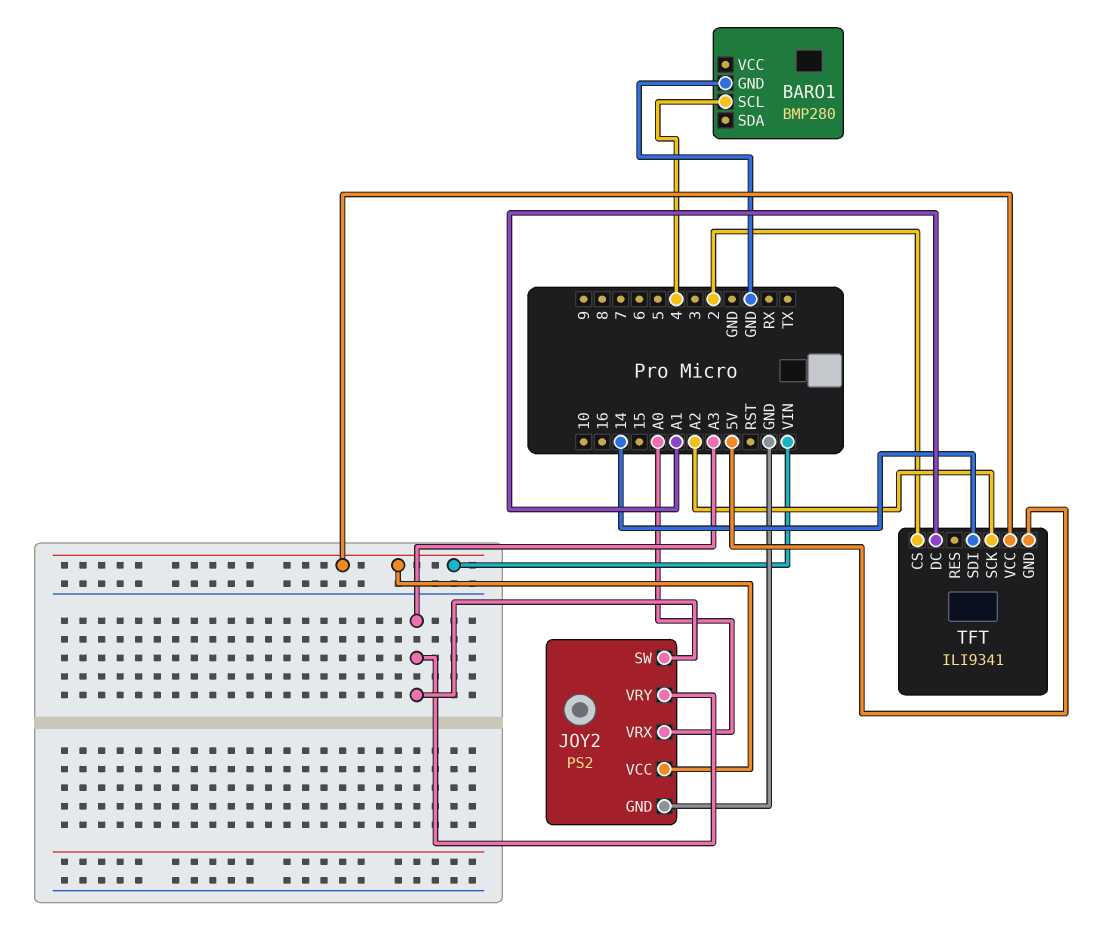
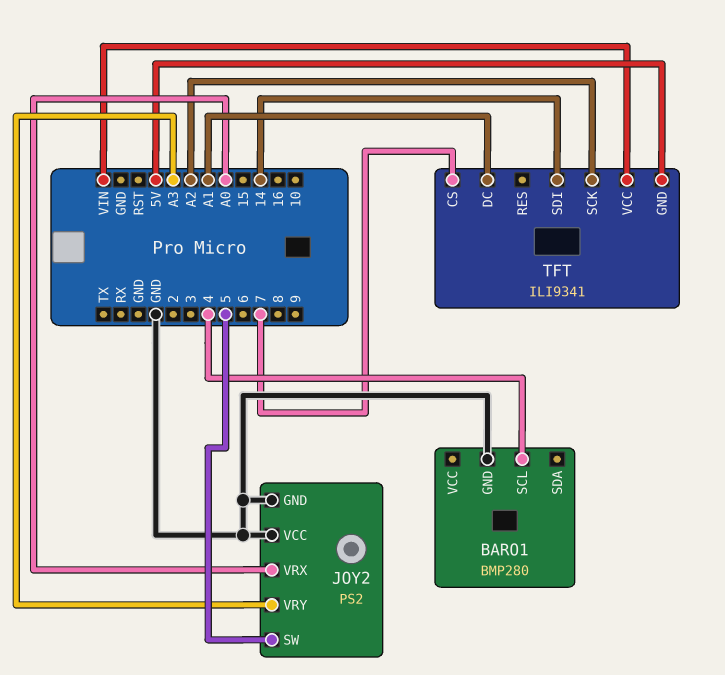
JOY2 pin SW: A3 -> 5
JOY2 pin VCC: VIN -> GND
TFT pin CS: 2 -> 7

